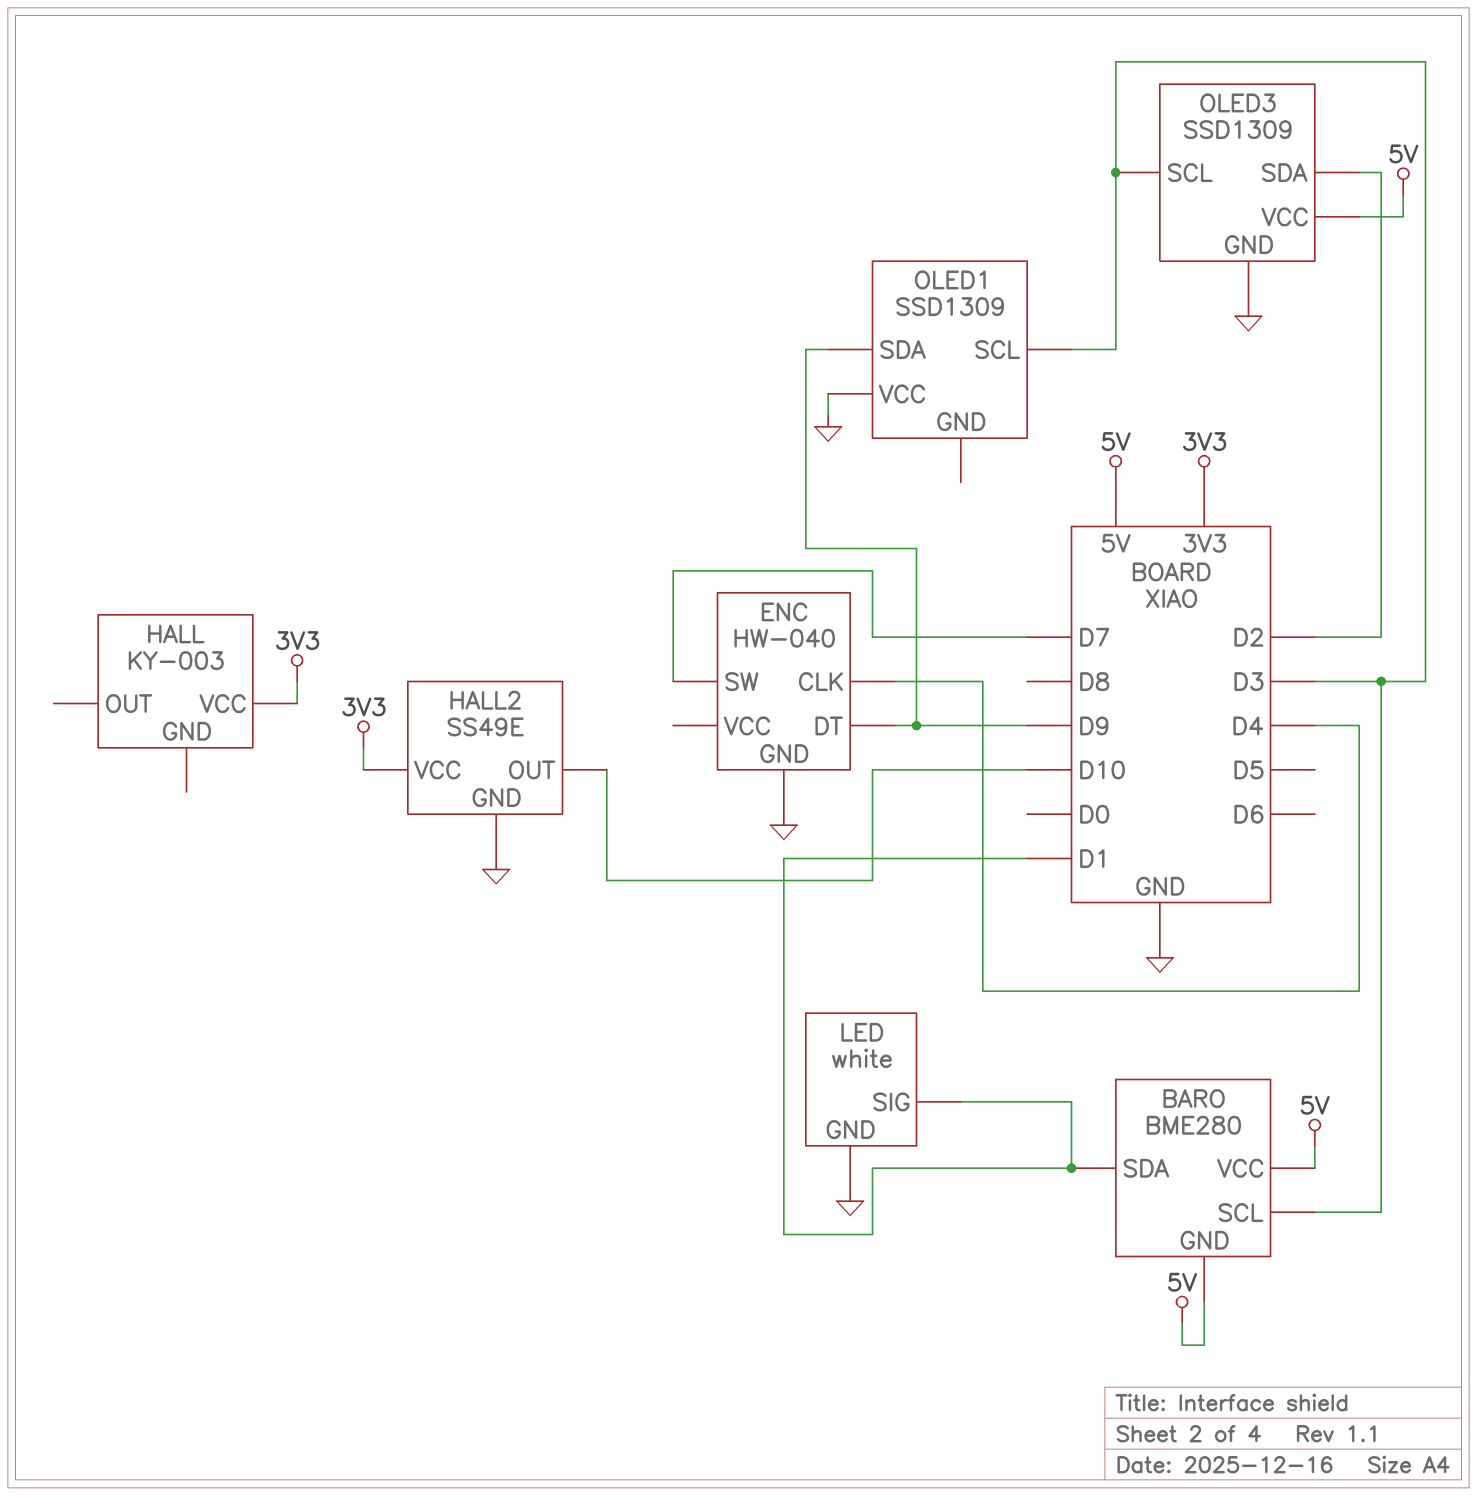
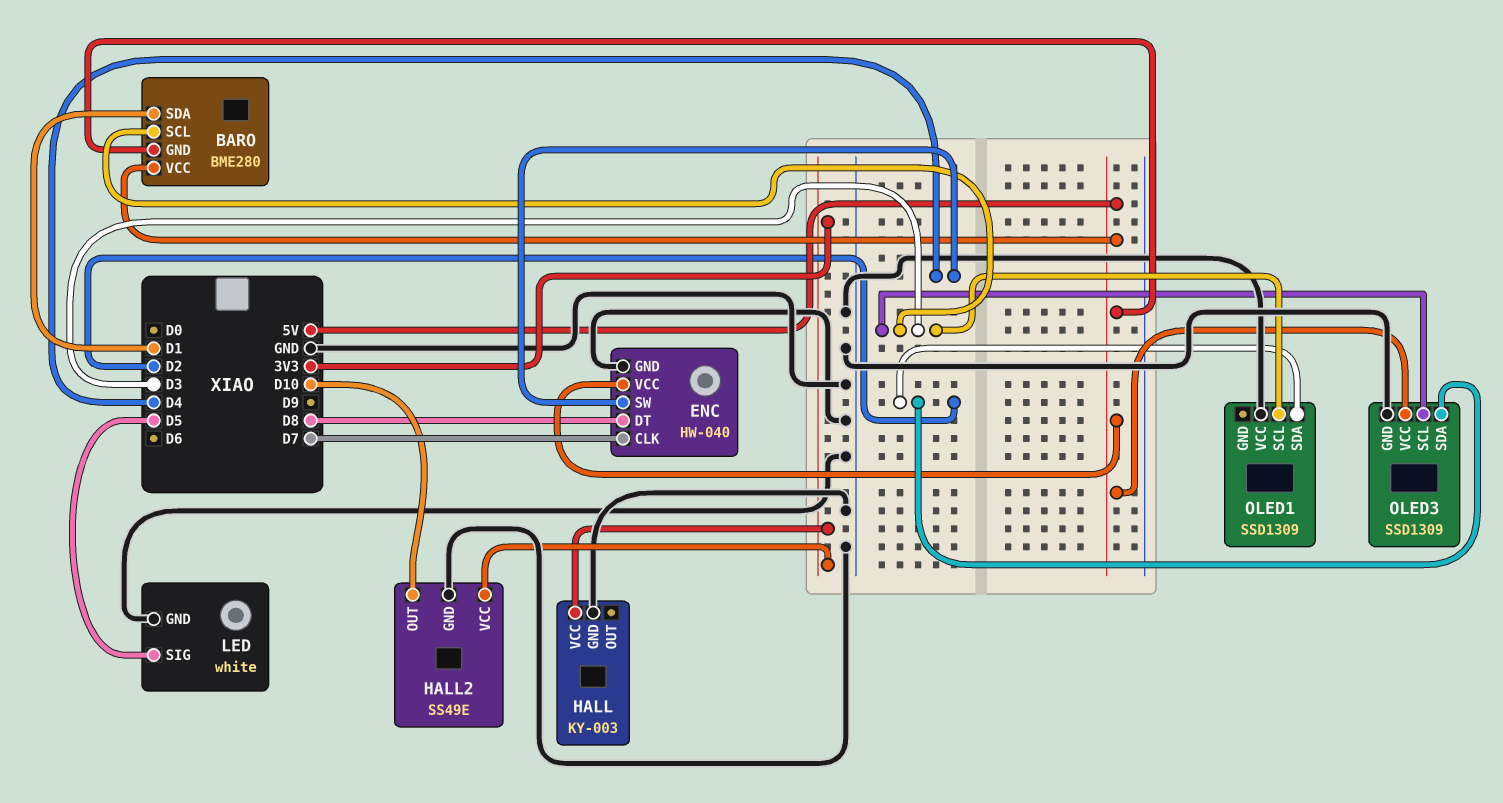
ENC pin CLK: D4 -> D7
ENC pin DT: D9 -> D8
ENC pin SW: D7 -> D4
ENC pin VCC: none -> 5V
HALL pin GND: none -> GND
LED pin SIG: D1 -> D5
OLED1 pin SDA: D9 -> D2

